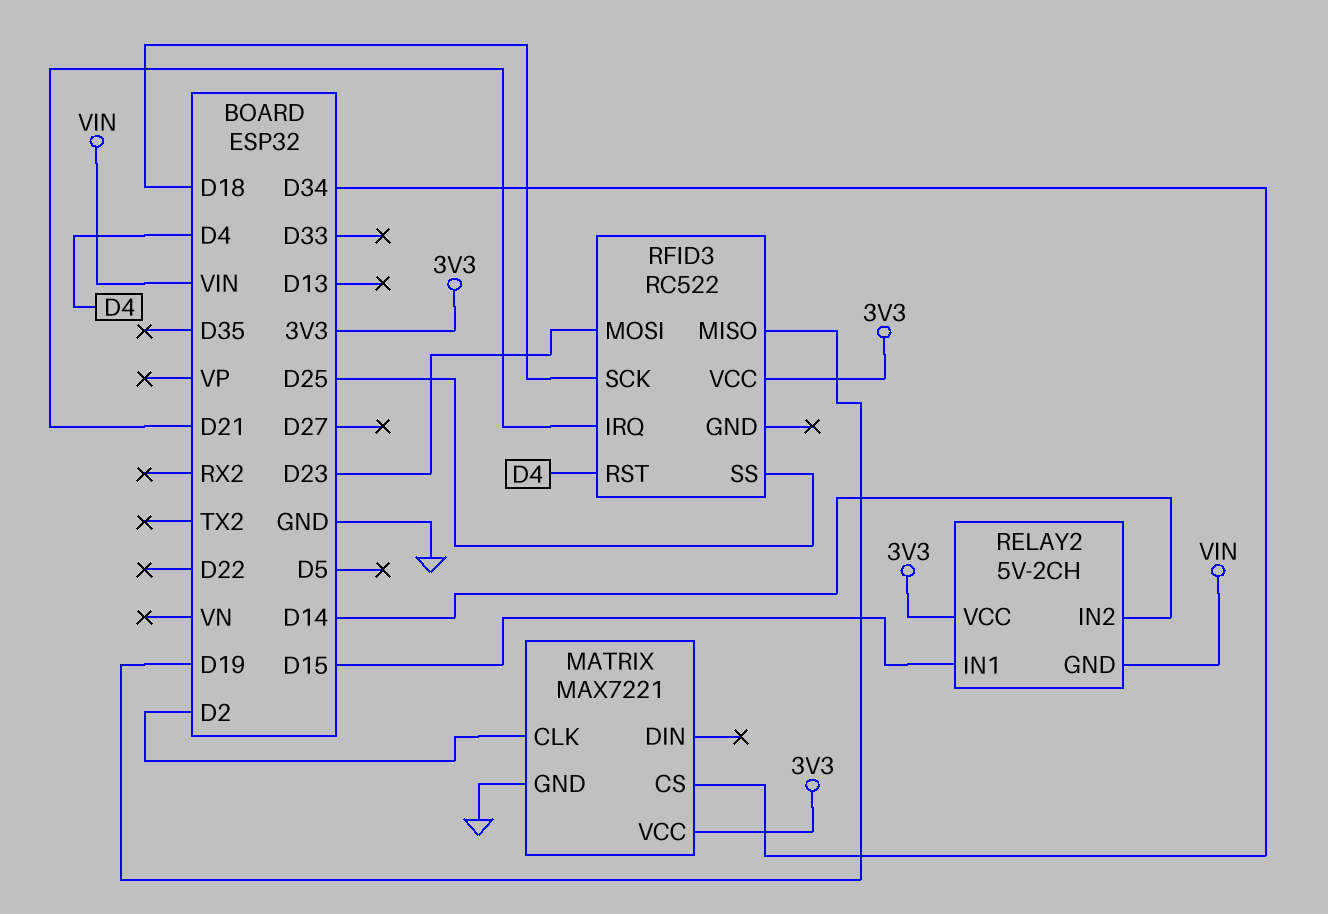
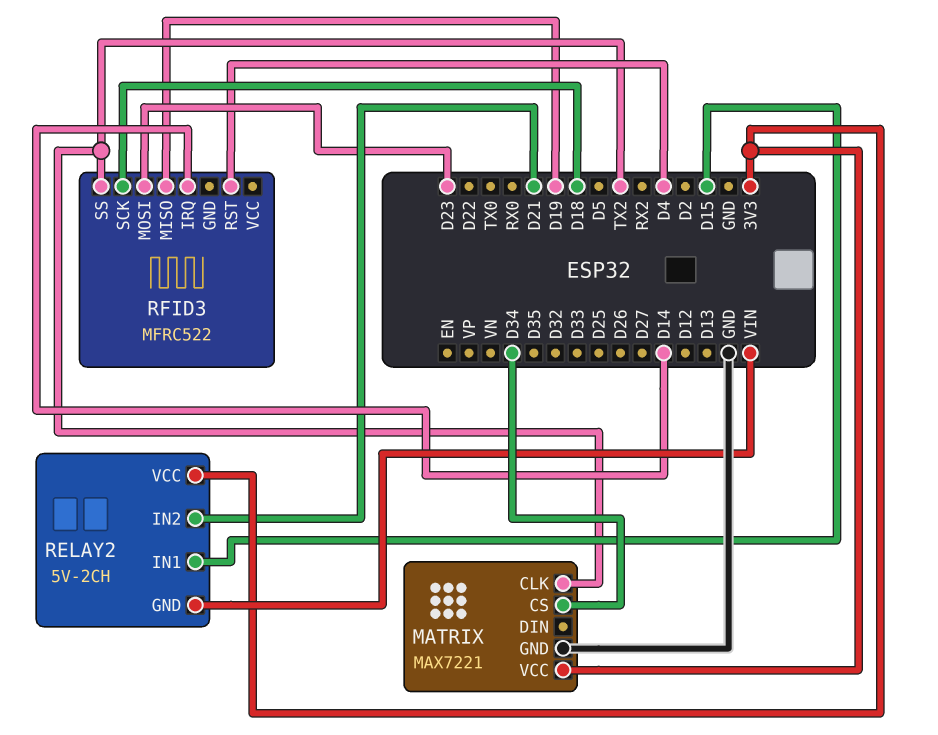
MATRIX pin CLK: D2 -> TX2
RELAY2 pin IN2: D14 -> D21
RFID3: RC522 -> MFRC522
RFID3 pin IRQ: D21 -> D14
RFID3 pin SS: D25 -> TX2
RFID3 pin VCC: 3V3 -> none

